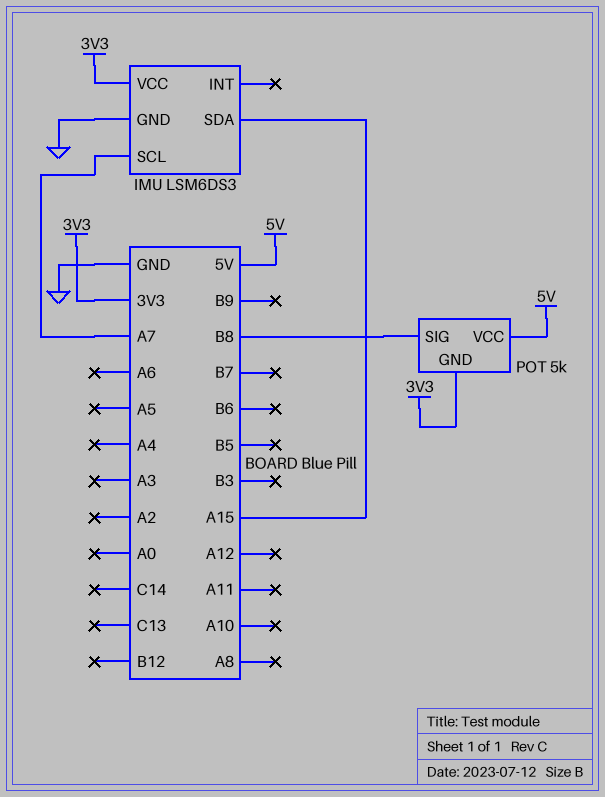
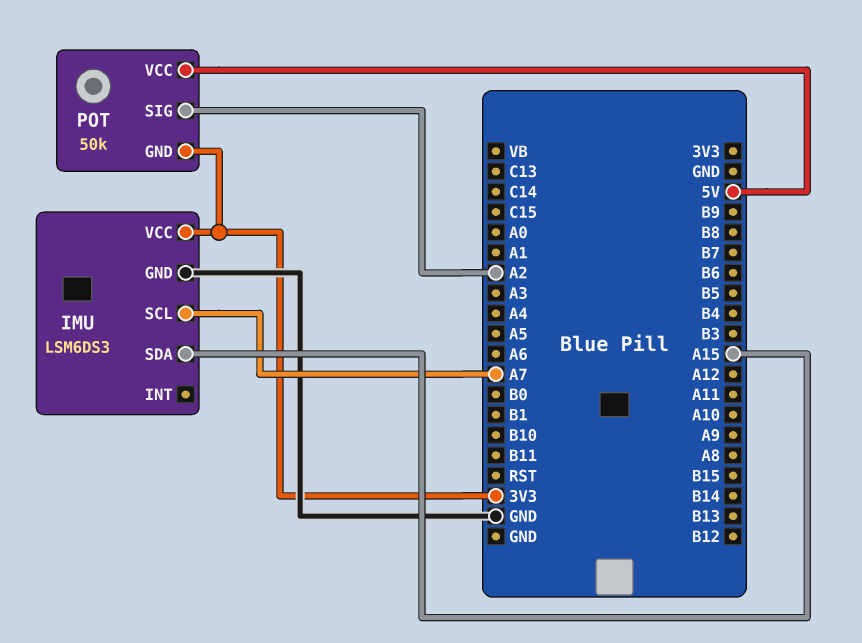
POT: 5k -> 50k
POT pin SIG: B8 -> A2

